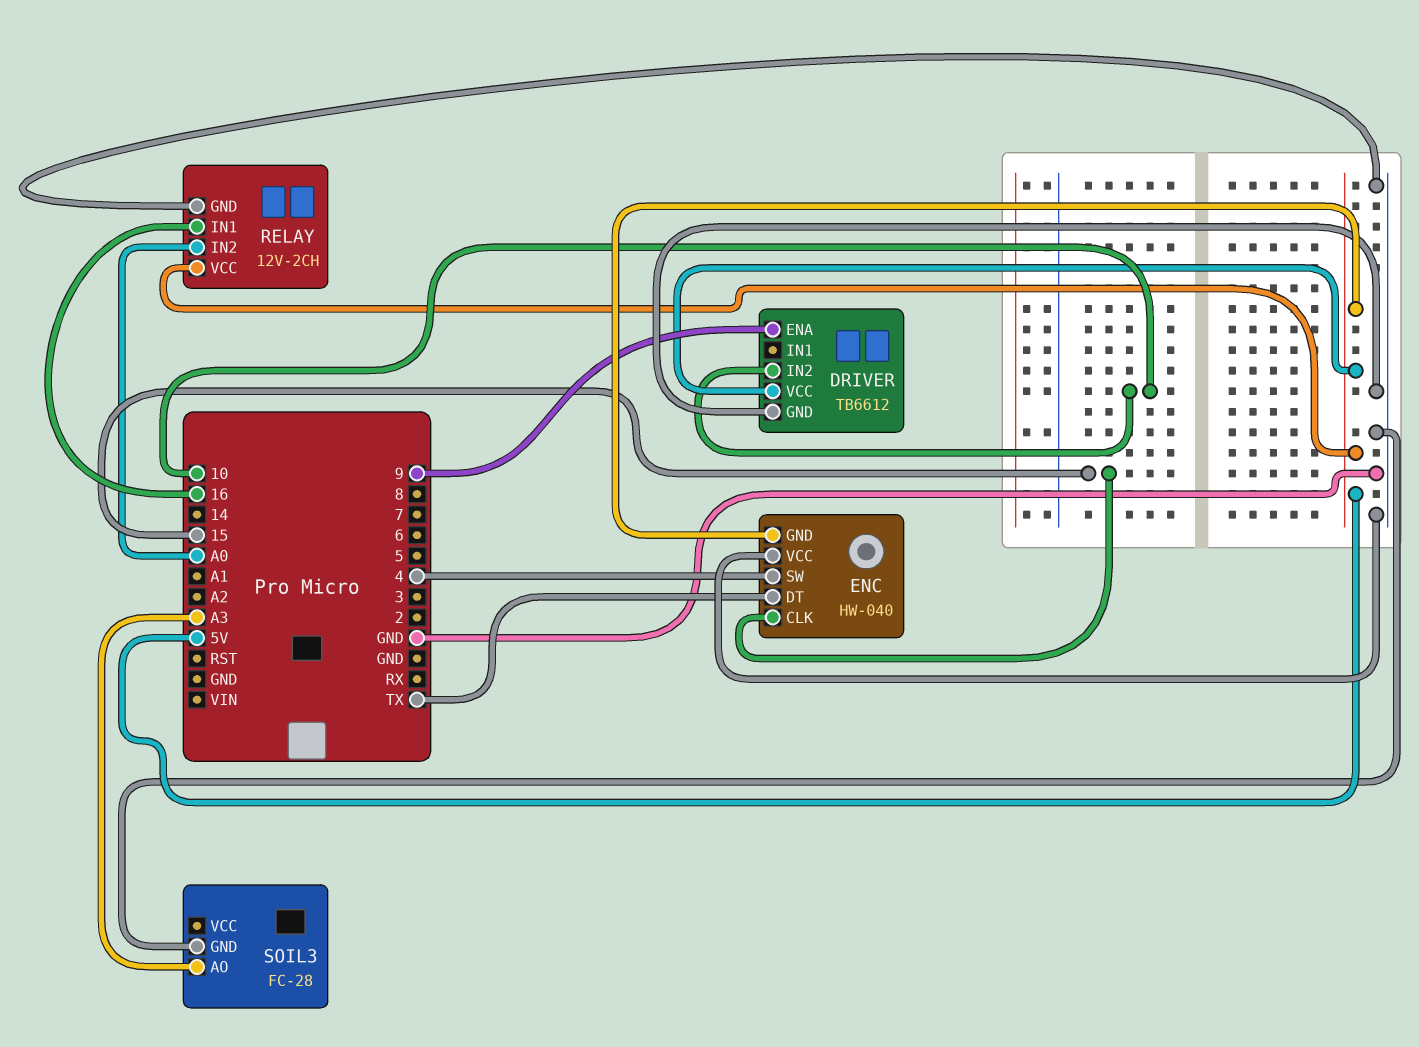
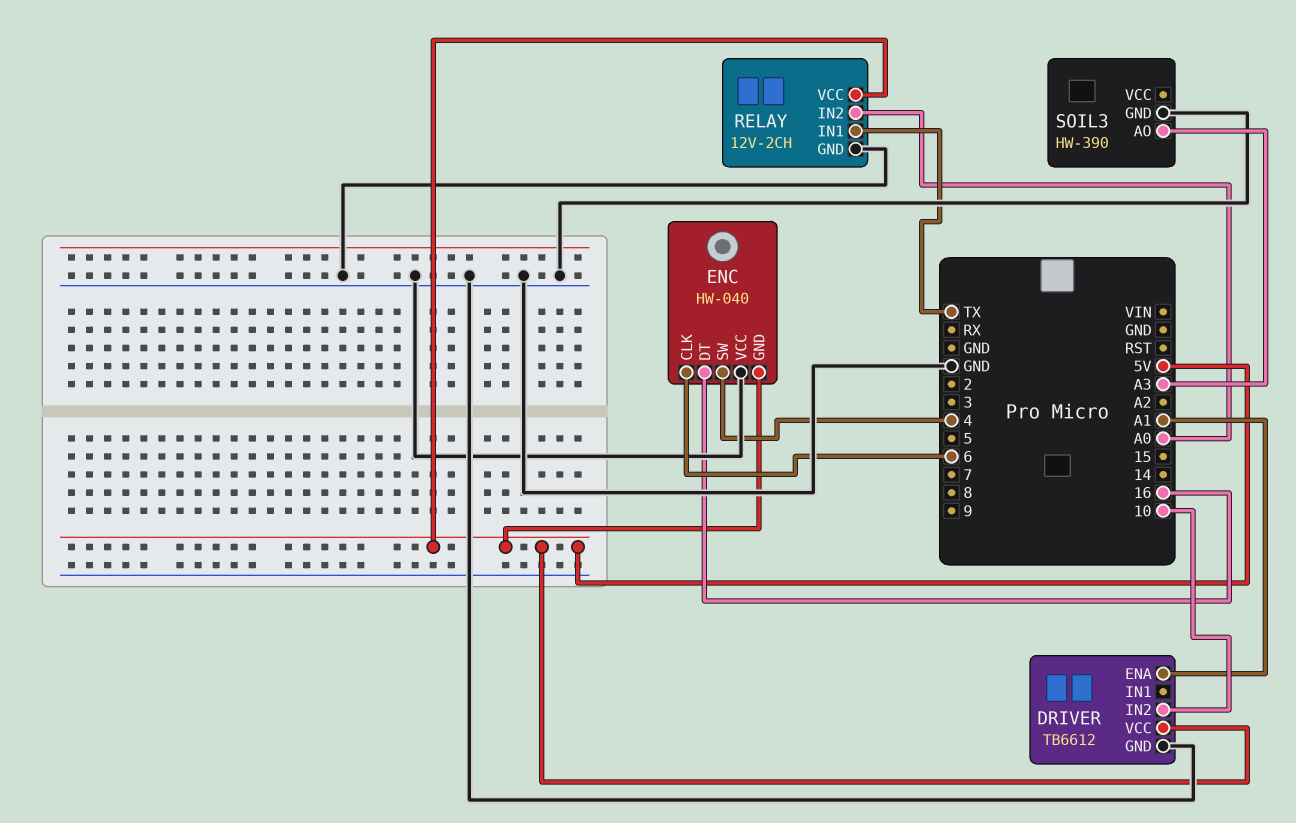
DRIVER pin ENA: 9 -> A1
ENC pin CLK: 15 -> 6
ENC pin DT: TX -> 16
RELAY pin IN1: 16 -> TX
SOIL3: FC-28 -> HW-390

